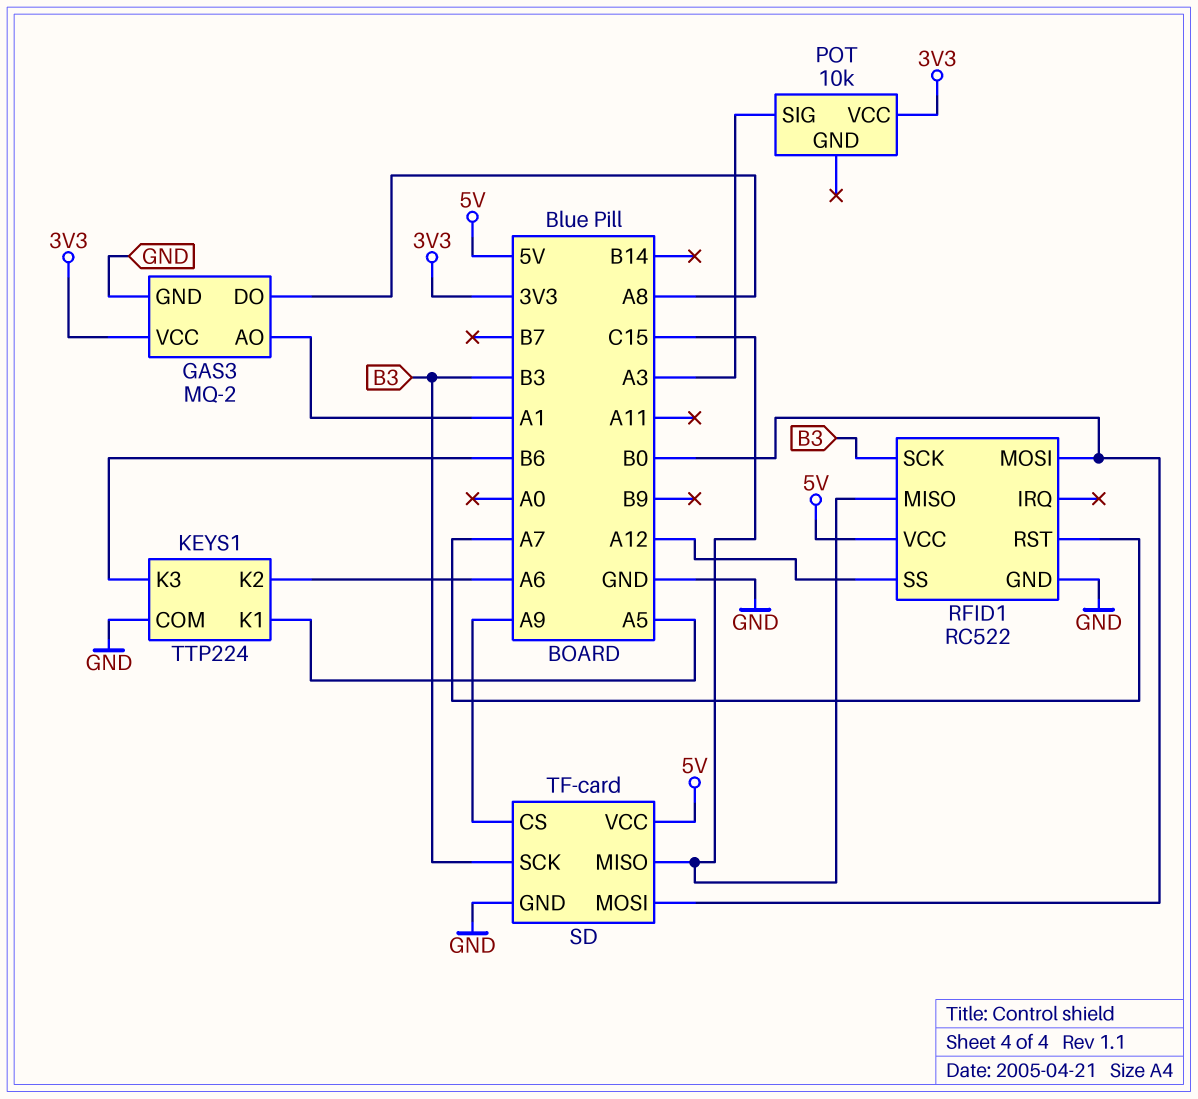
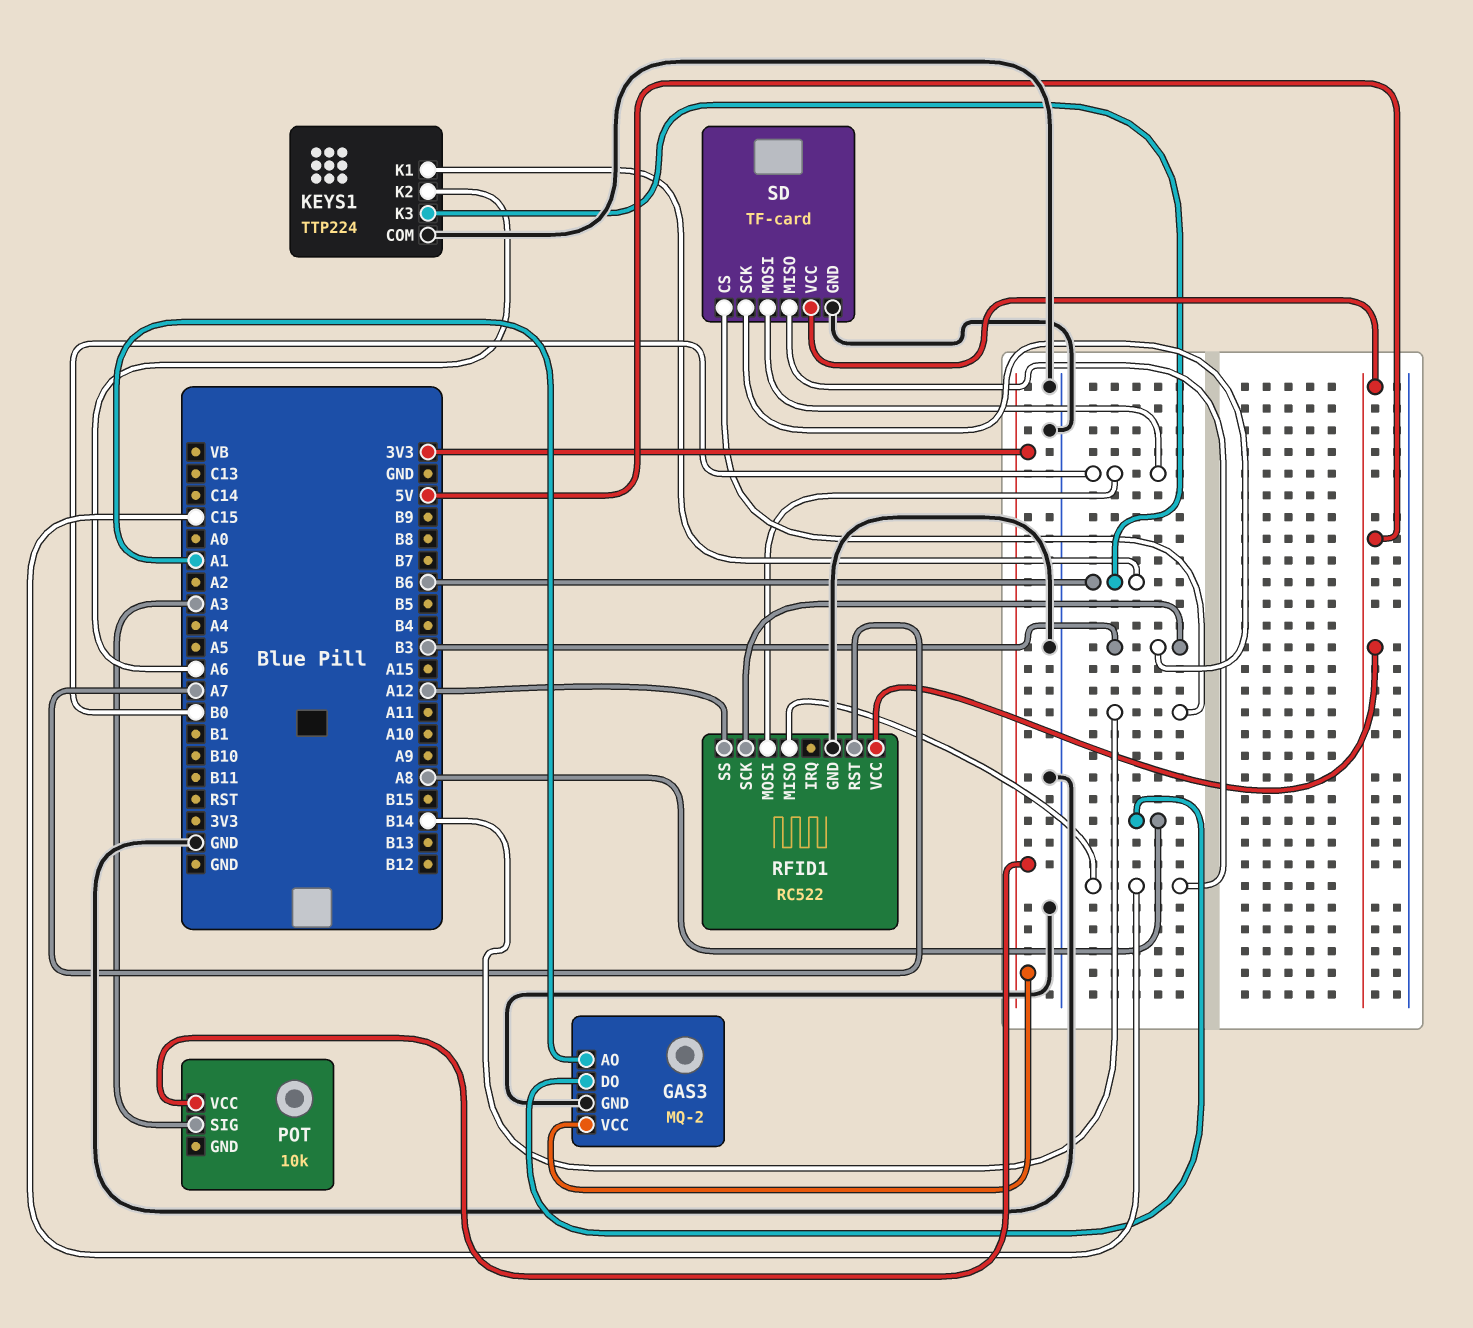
KEYS1 pin K1: A5 -> B6
SD pin CS: A9 -> B14

